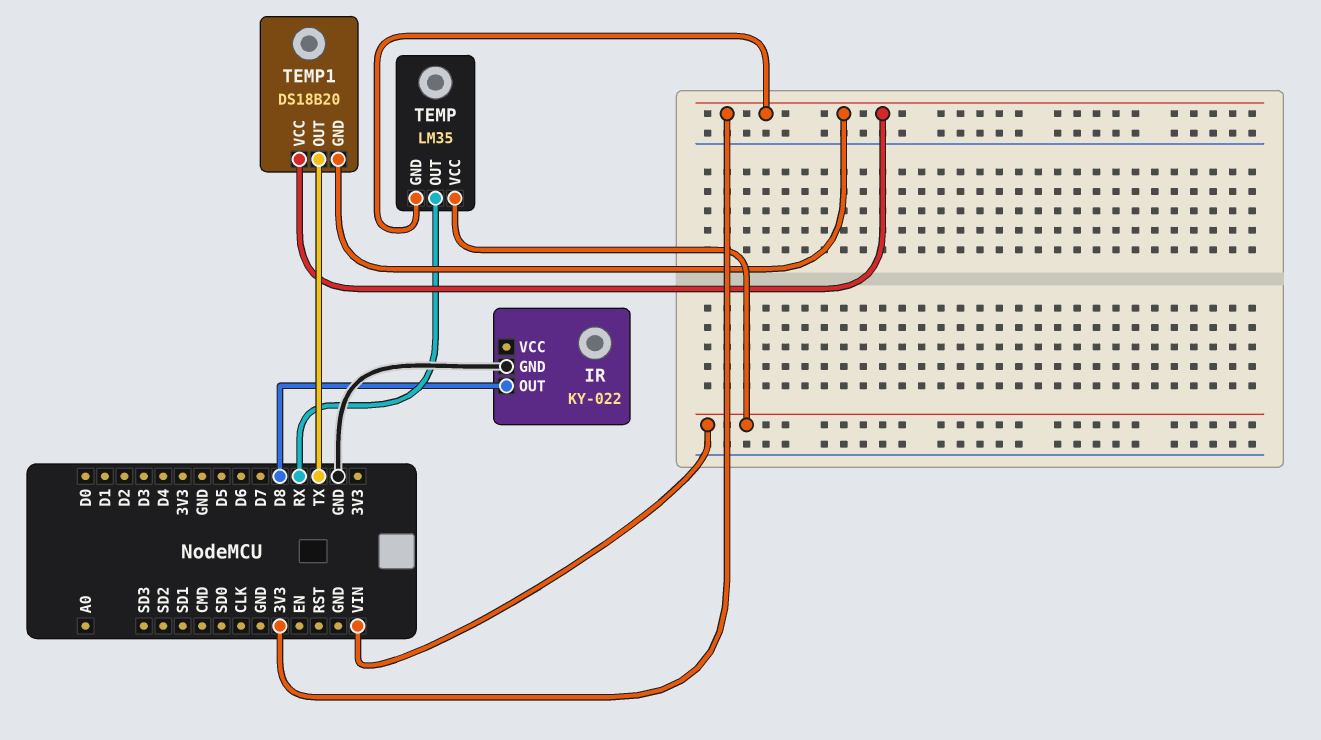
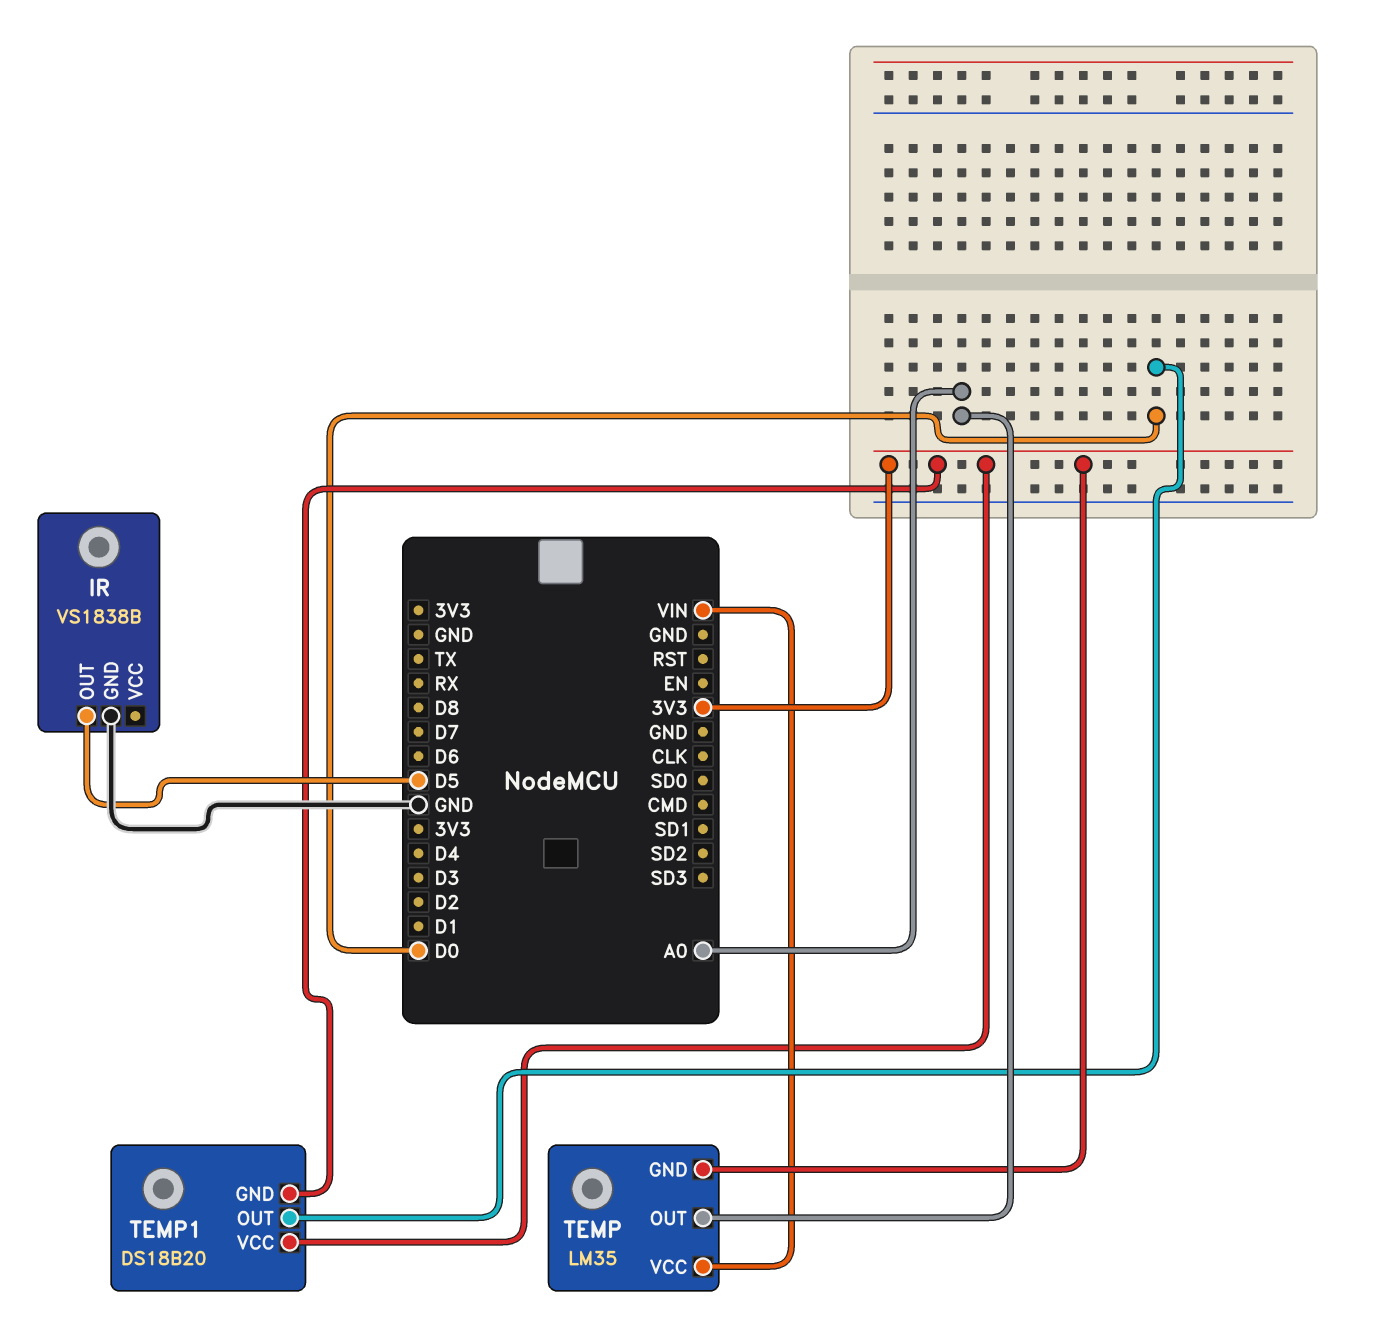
IR: KY-022 -> VS1838B
IR pin OUT: D8 -> D5
TEMP pin OUT: RX -> A0
TEMP1 pin OUT: TX -> D0

